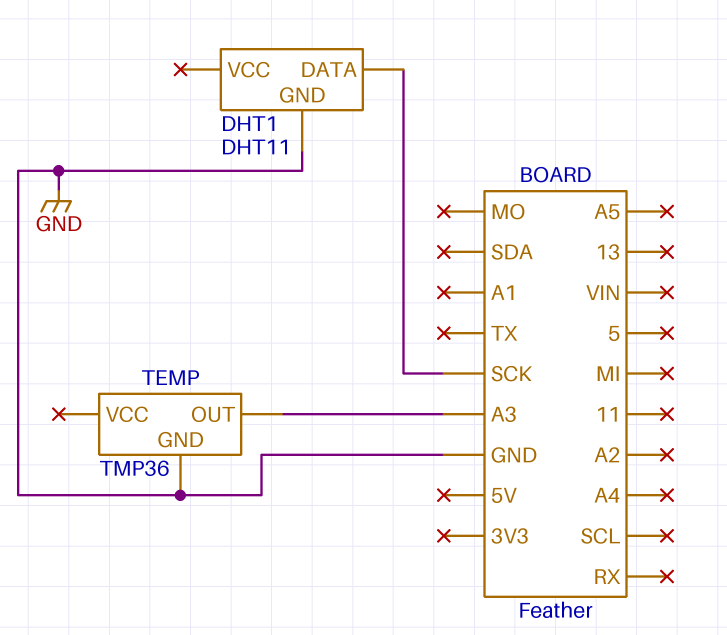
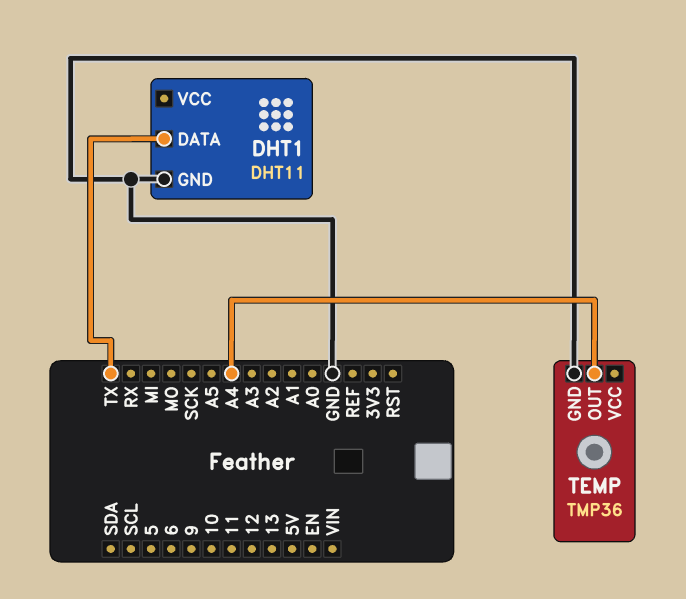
DHT1 pin DATA: SCK -> TX
TEMP pin OUT: A3 -> A4

